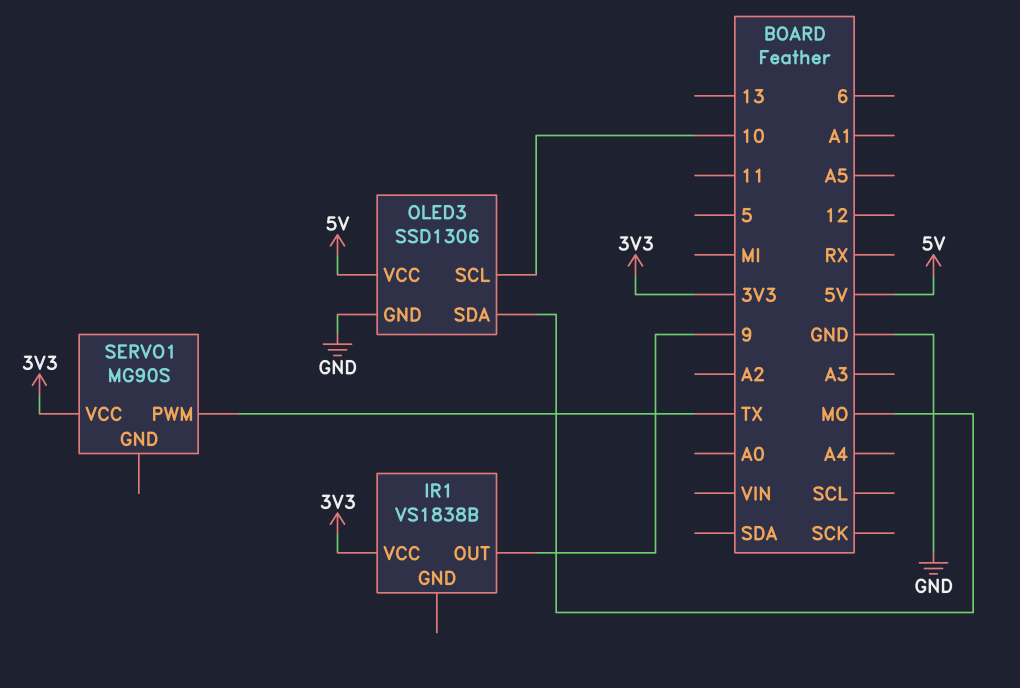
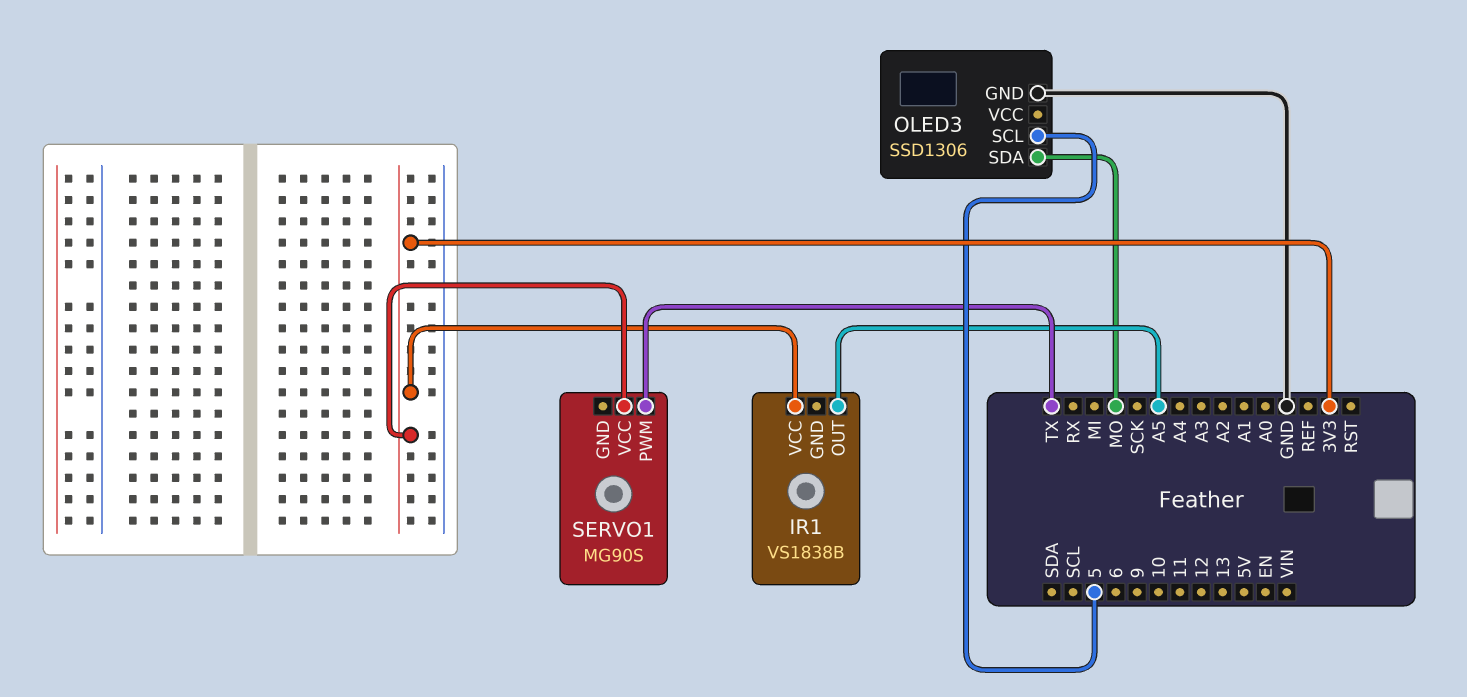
IR1 pin OUT: 9 -> A5
OLED3 pin SCL: 10 -> 5
OLED3 pin VCC: 5V -> none

